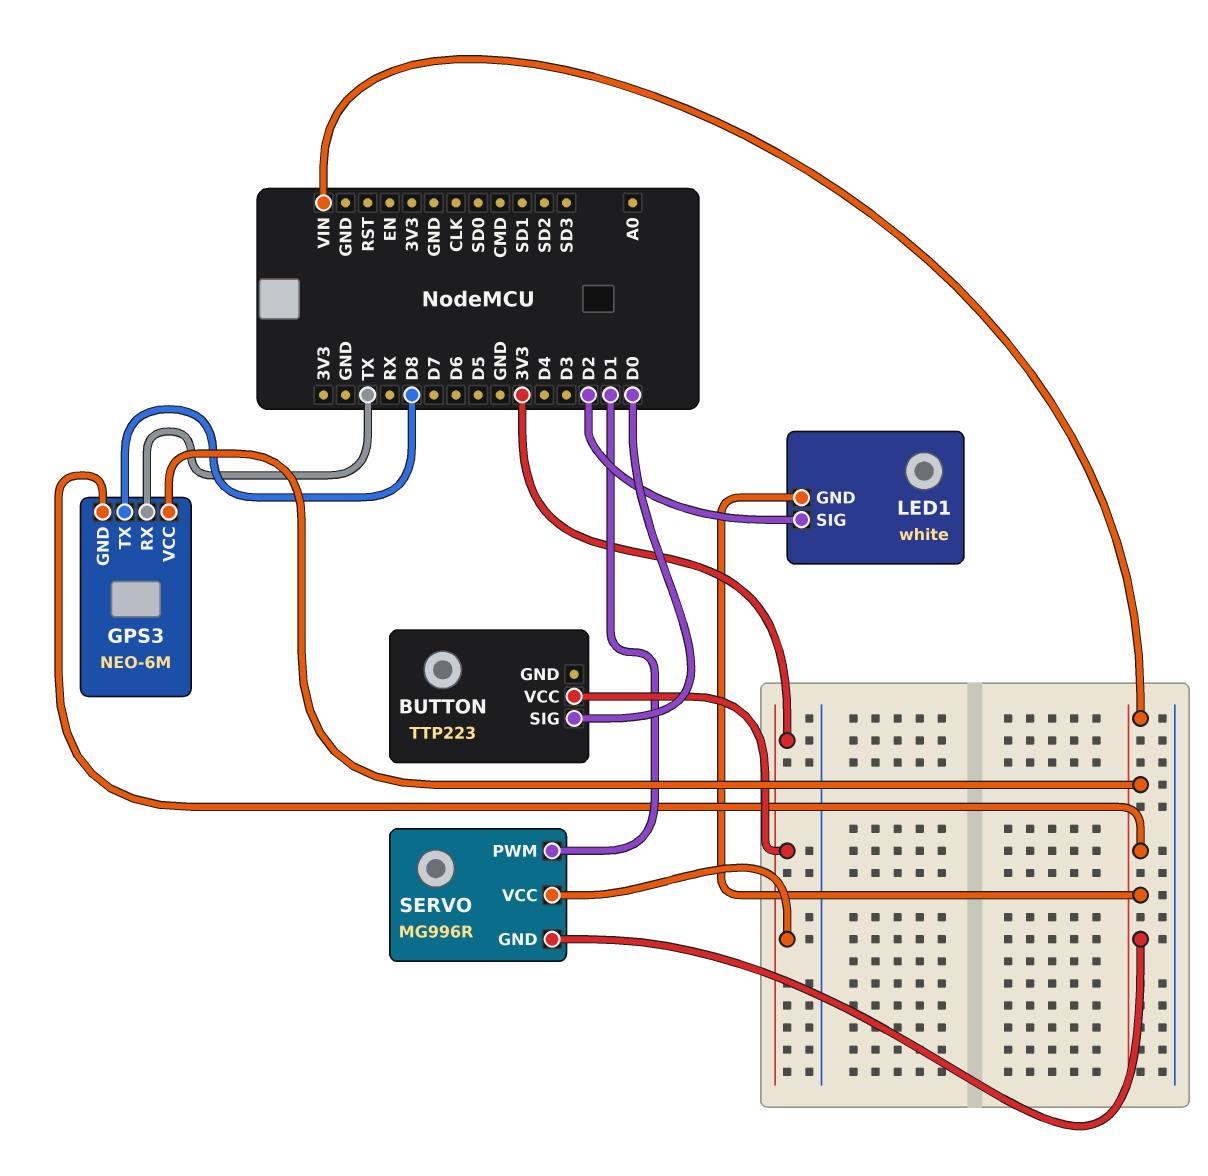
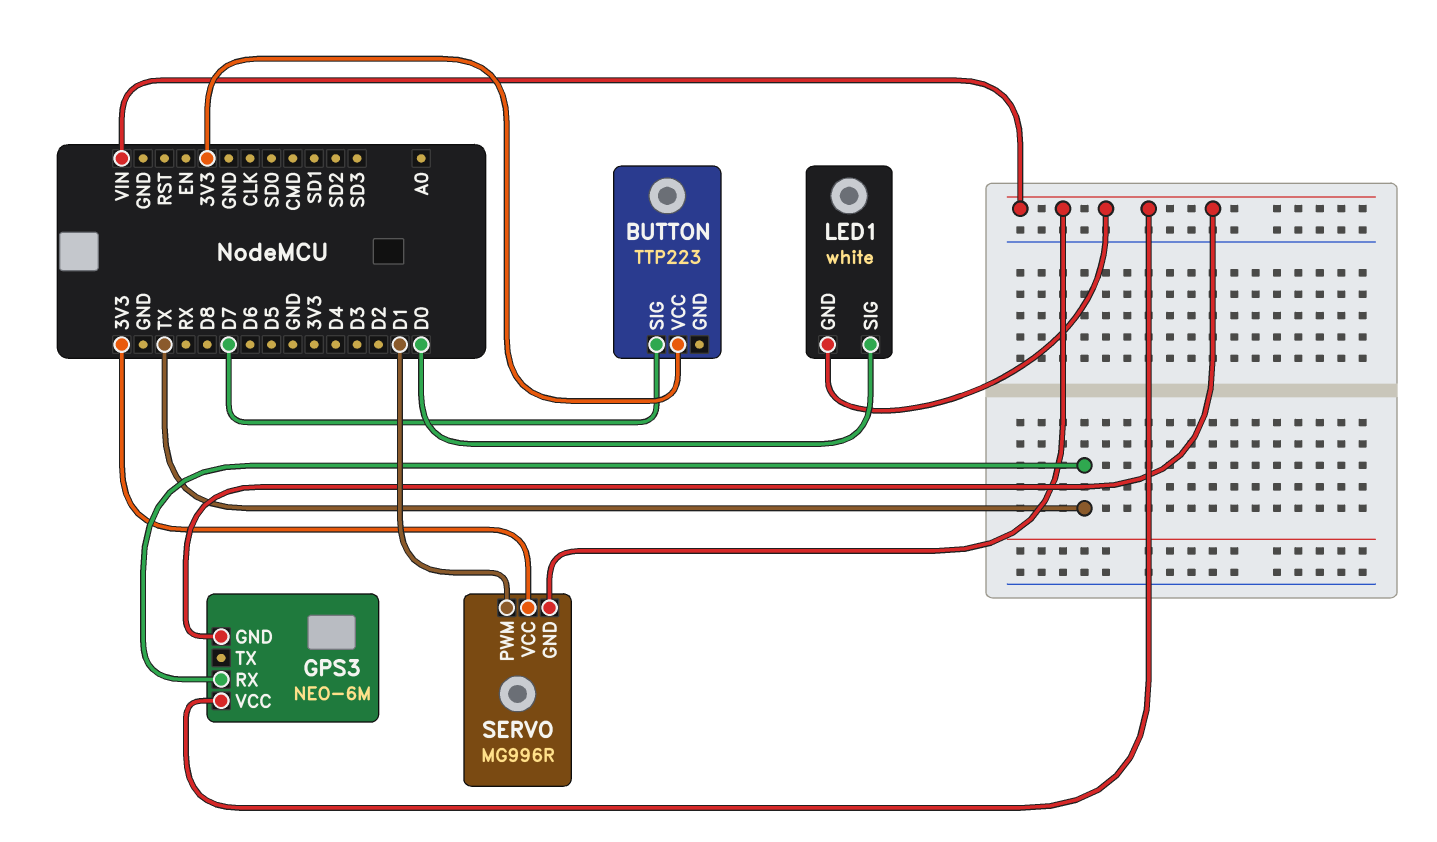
BUTTON pin SIG: D0 -> D7
GPS3 pin TX: D8 -> none
LED1 pin SIG: D2 -> D0

